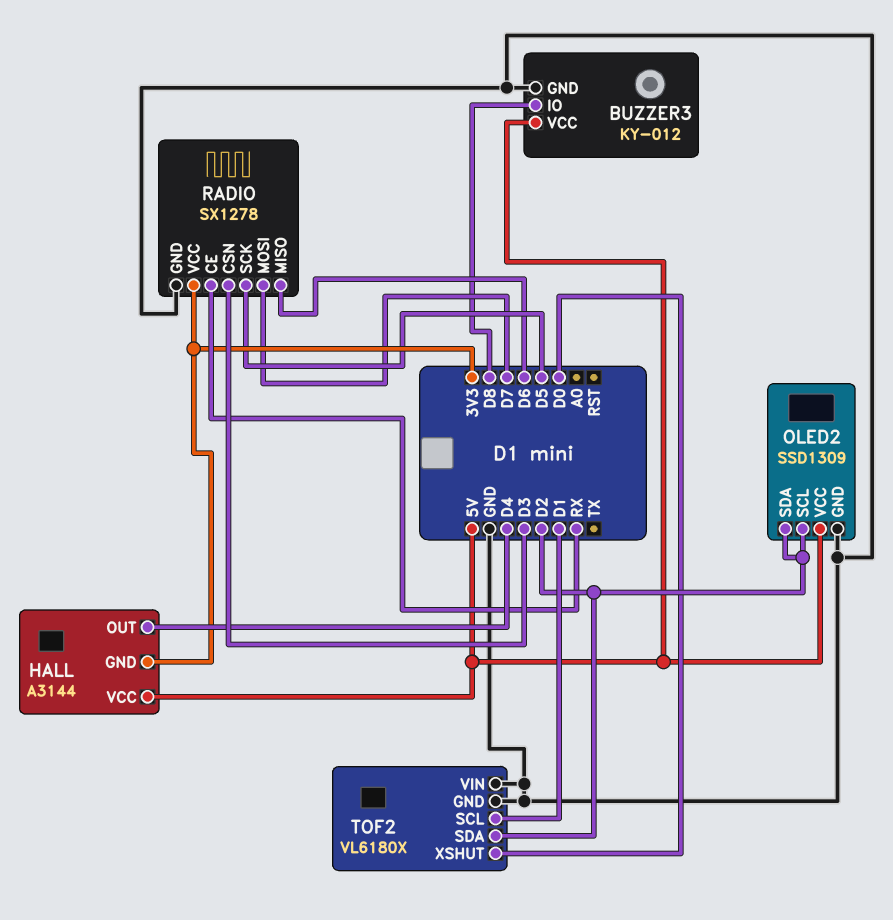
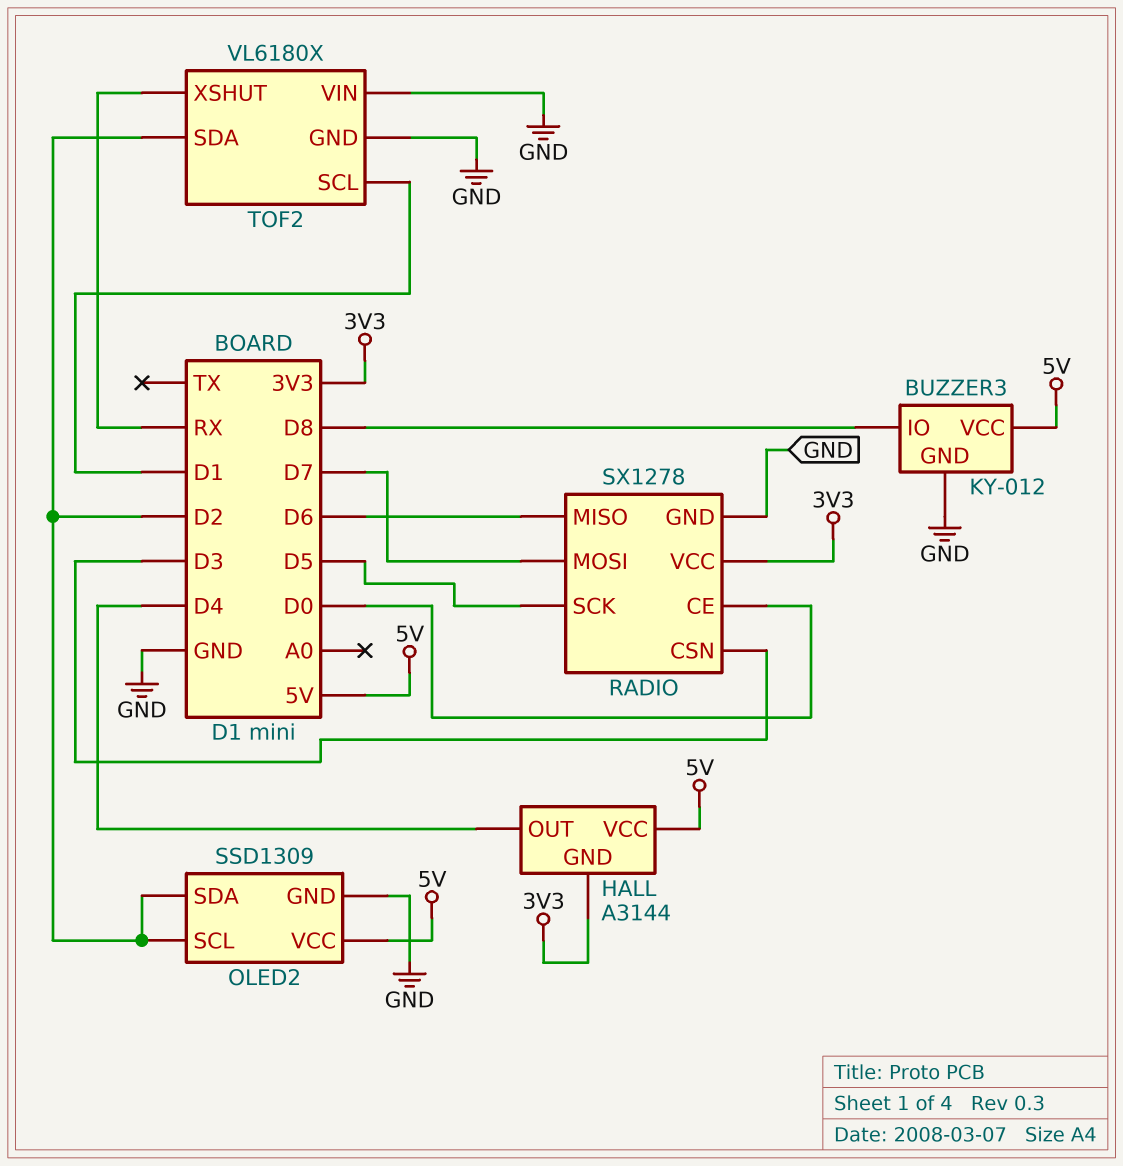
RADIO pin CE: RX -> D0
TOF2 pin XSHUT: D0 -> RX

